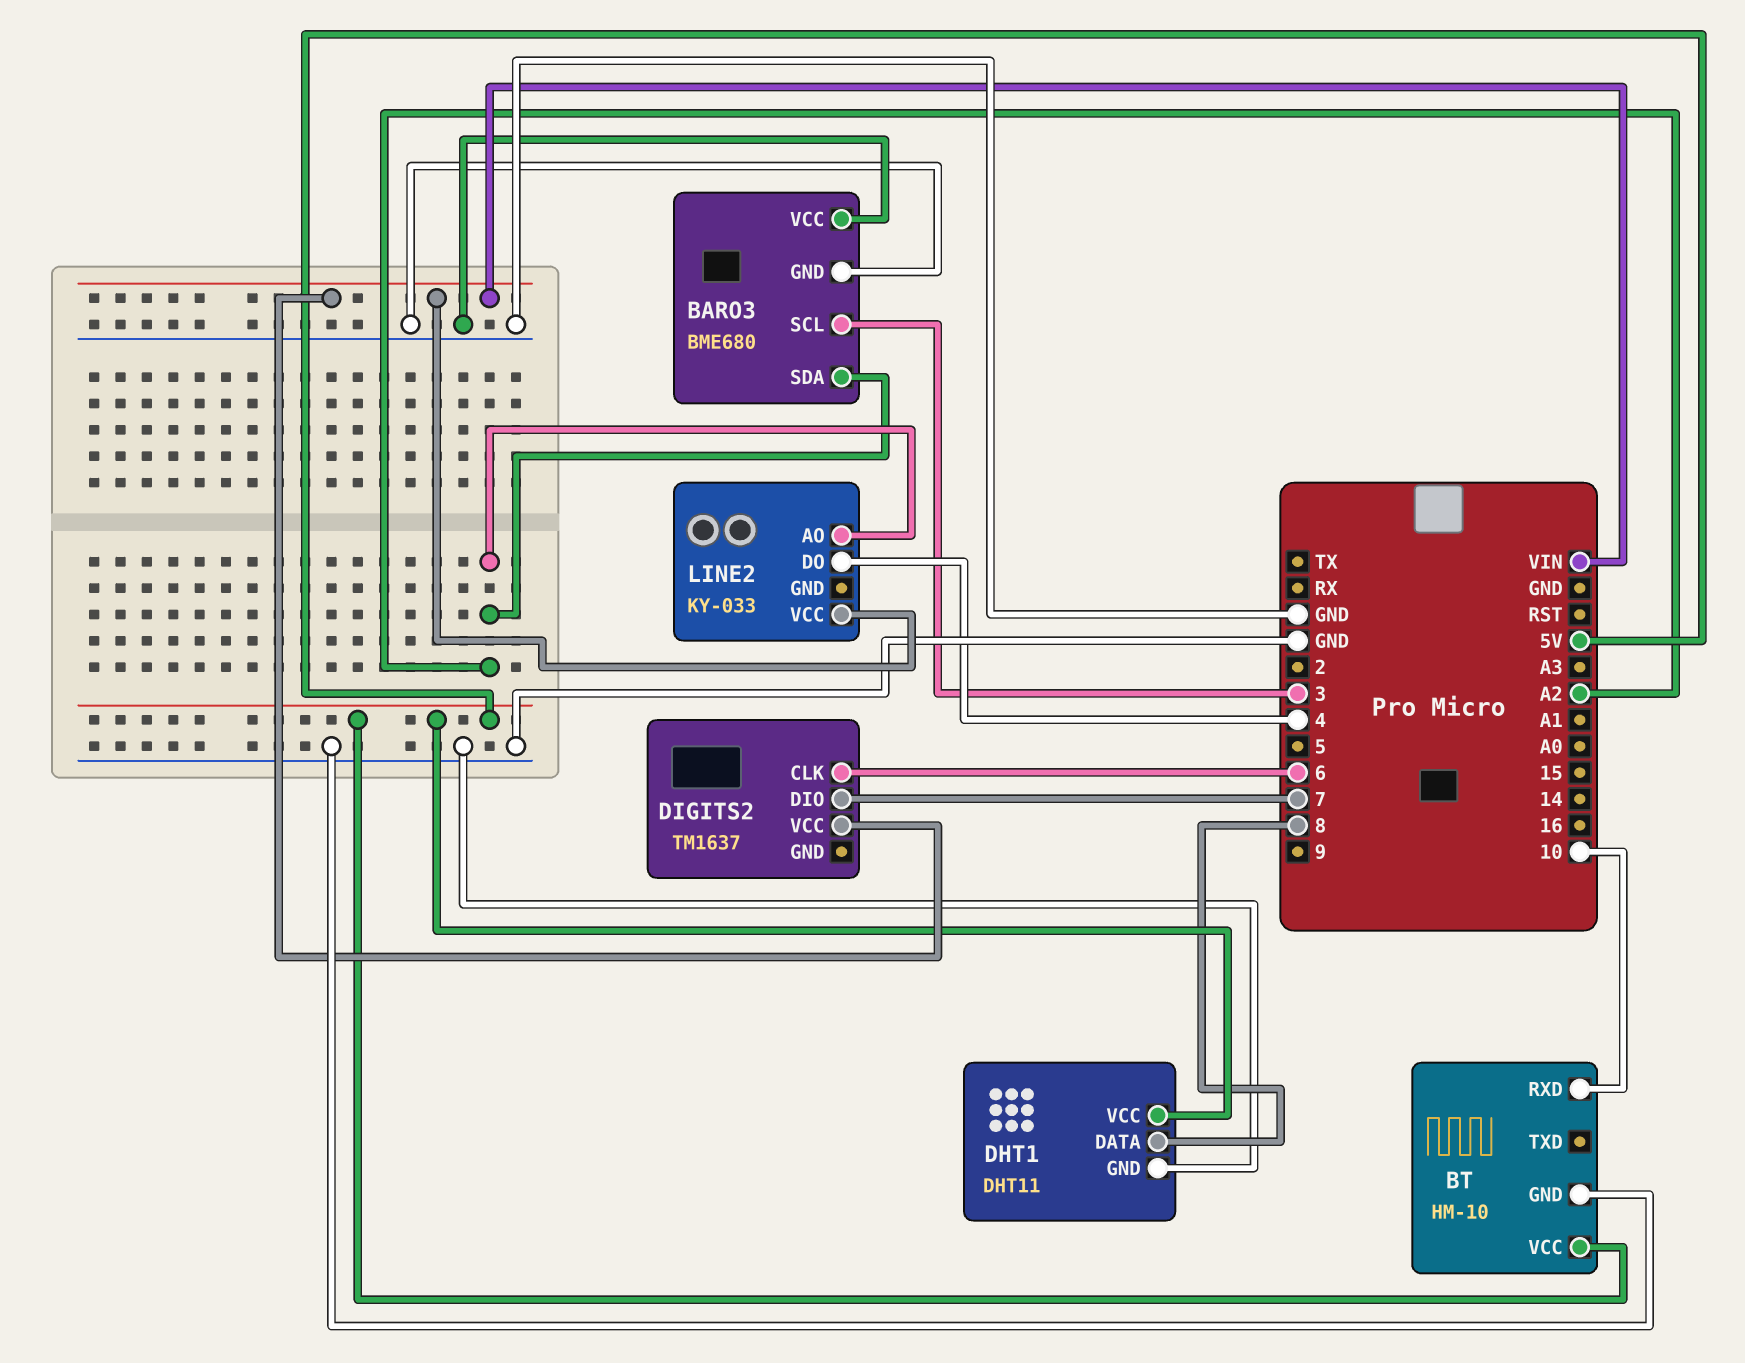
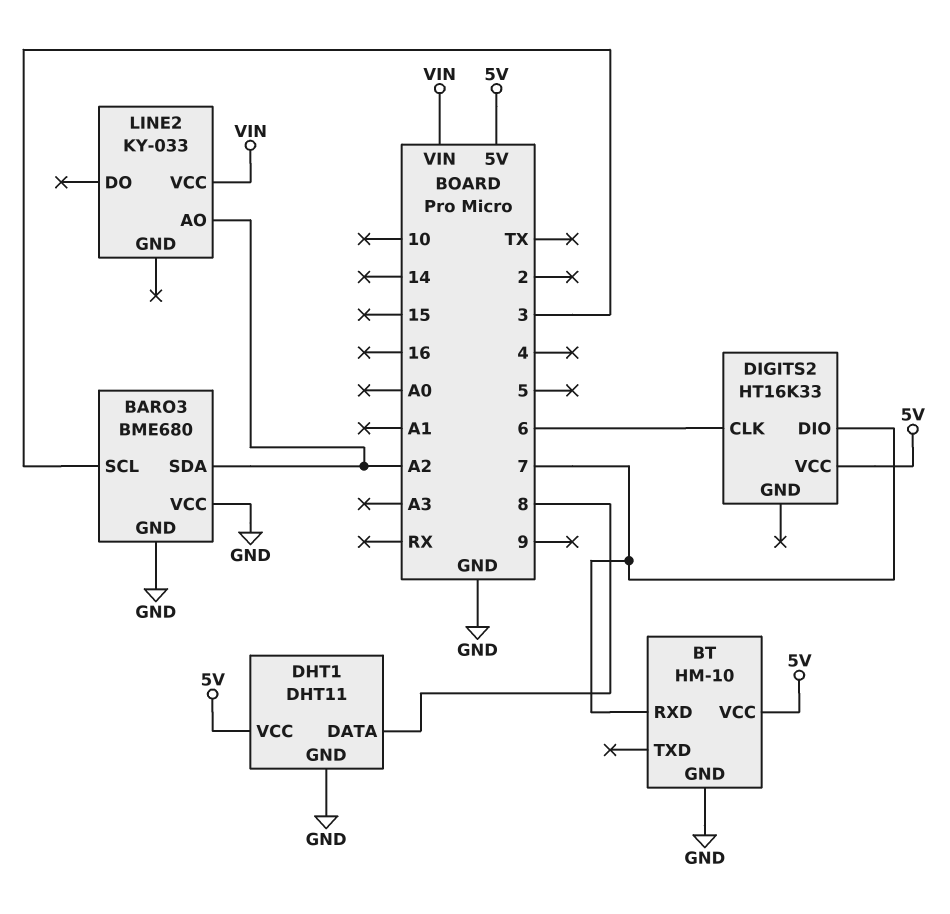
BT pin RXD: 10 -> 7
DIGITS2: TM1637 -> HT16K33
DIGITS2 pin VCC: VIN -> 5V
LINE2 pin DO: 4 -> none

